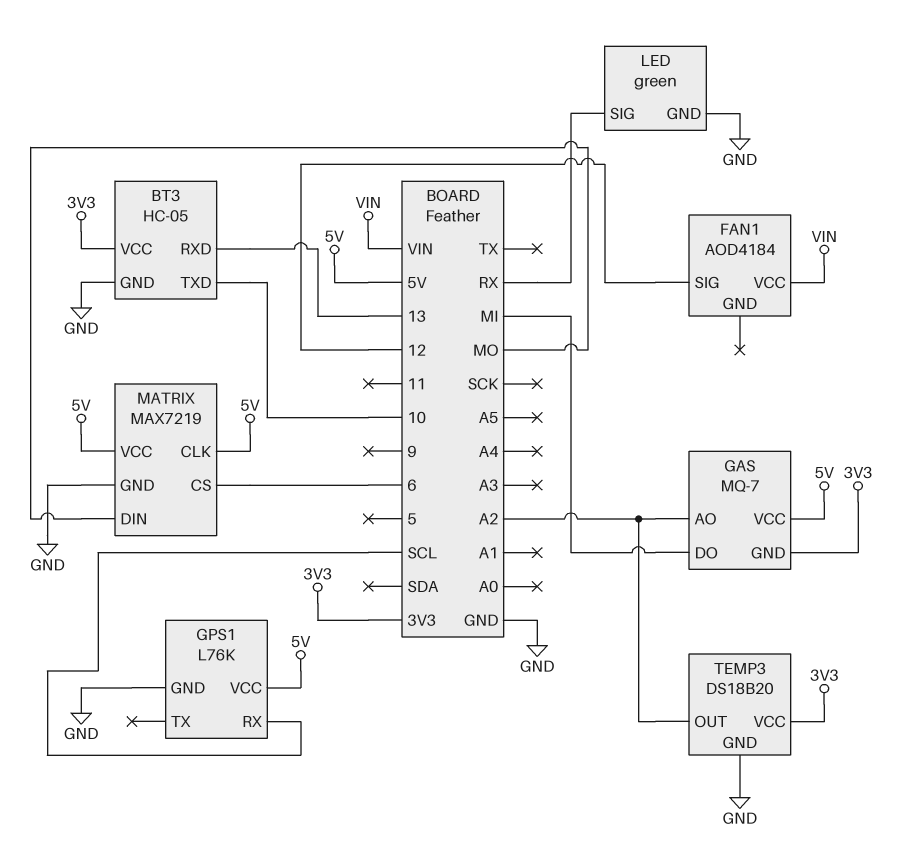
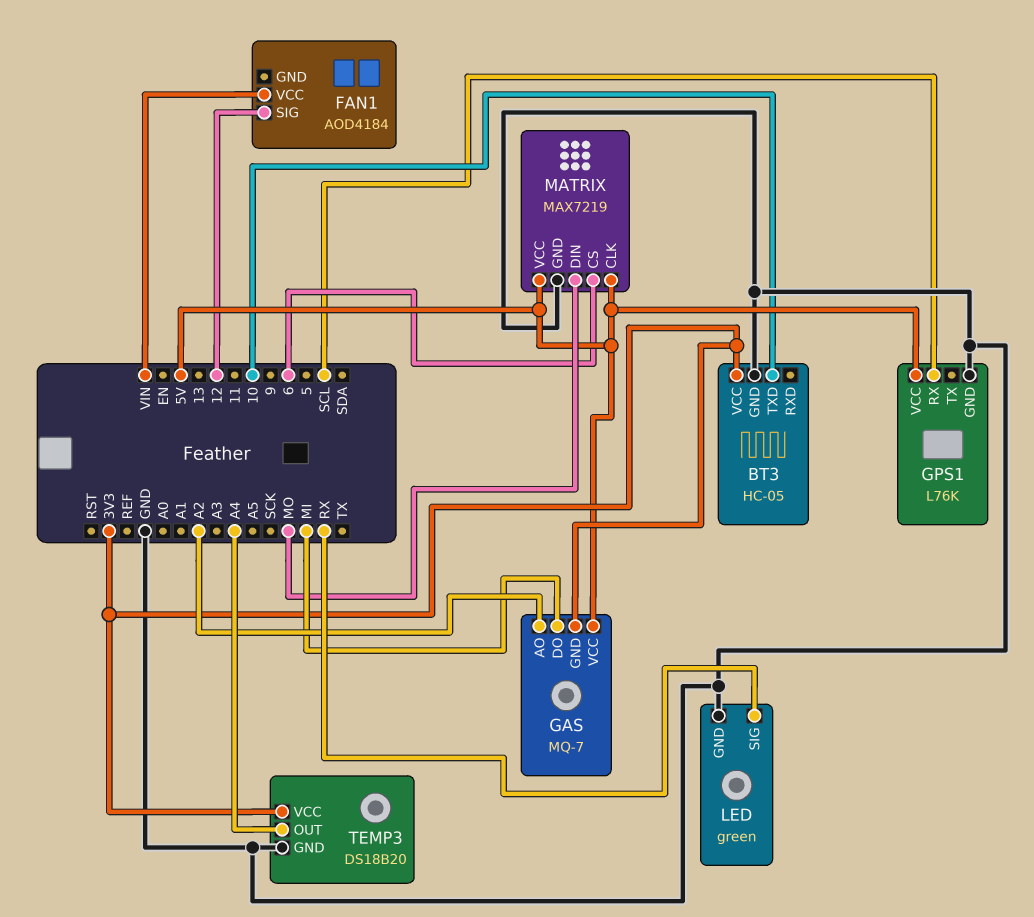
BT3 pin RXD: 13 -> none
TEMP3 pin OUT: A2 -> A4

